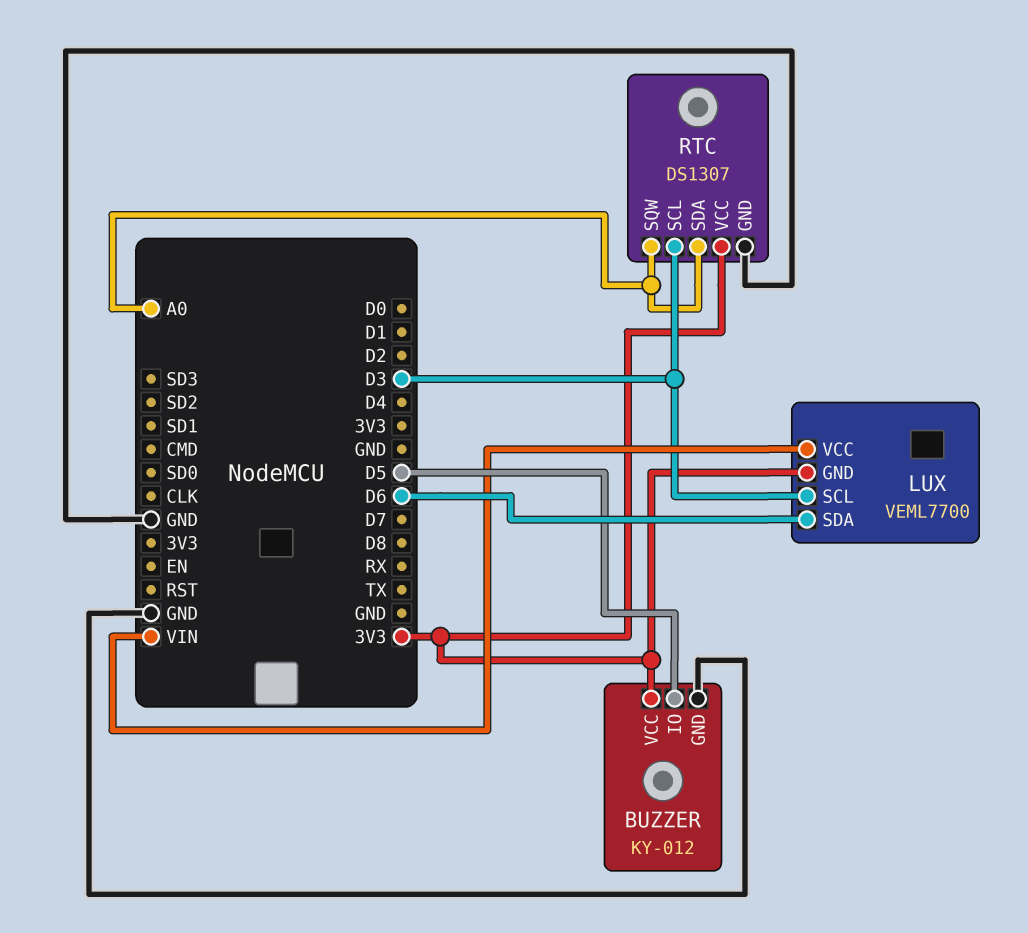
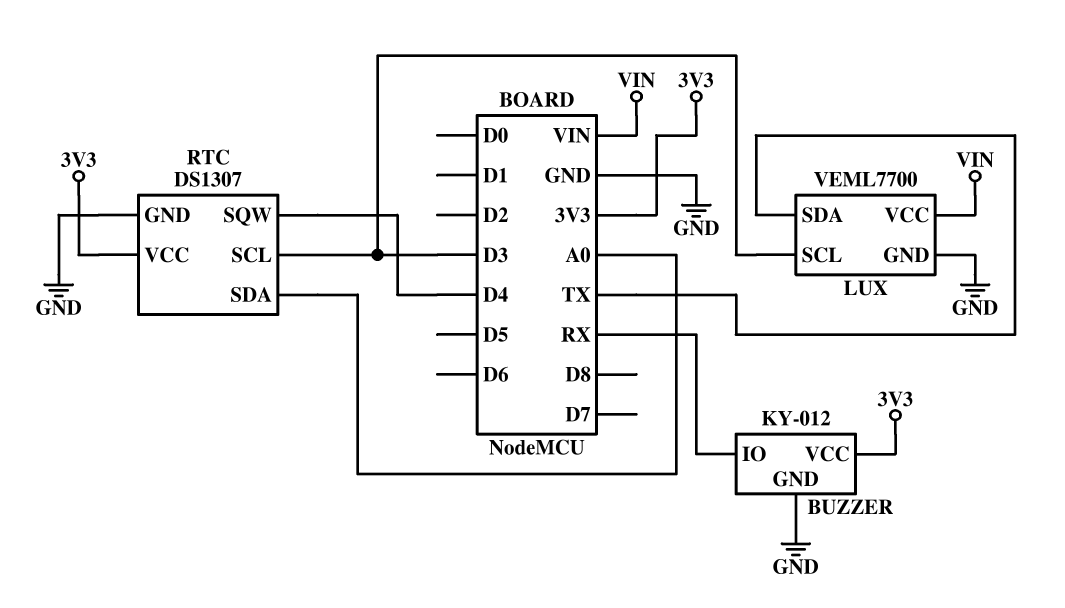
BUZZER pin IO: D5 -> RX
LUX pin GND: 3V3 -> GND
LUX pin SDA: D6 -> TX
RTC pin SQW: A0 -> D4

